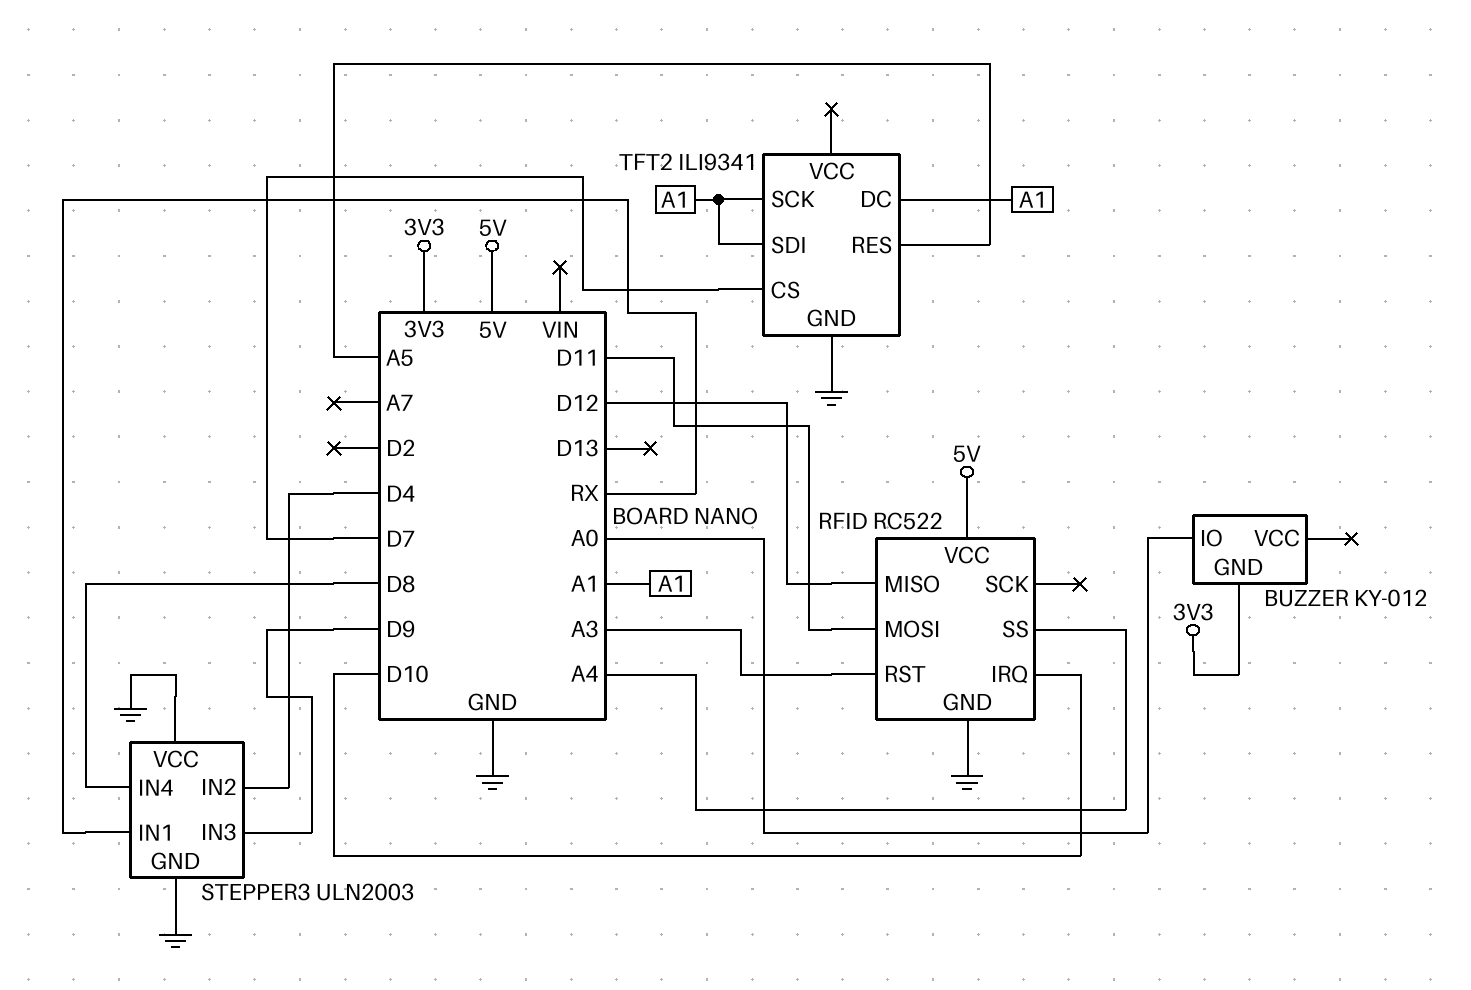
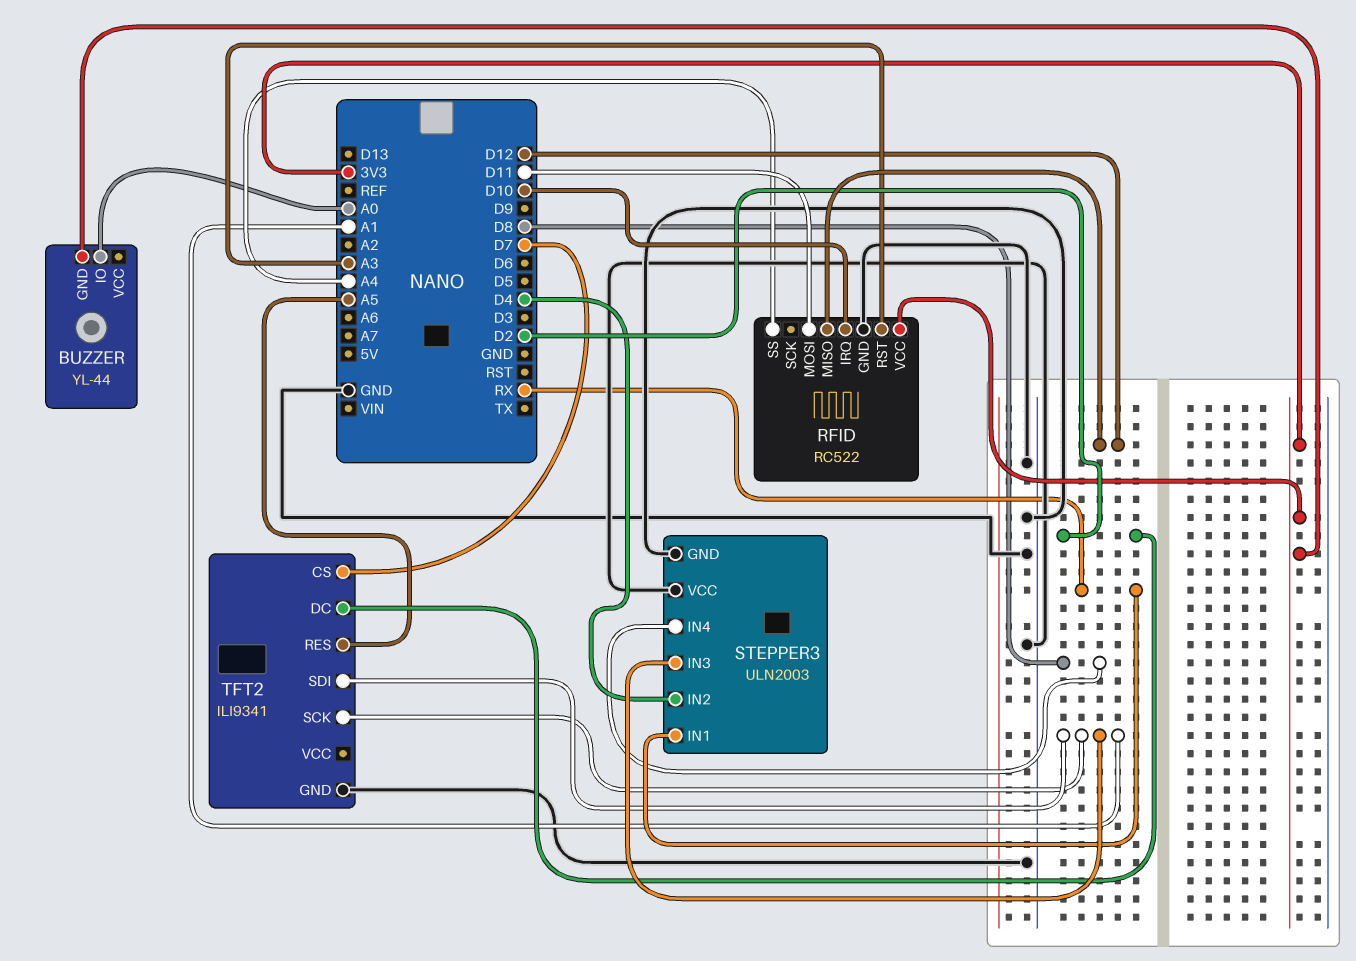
BUZZER: KY-012 -> YL-44
RFID pin VCC: 5V -> 3V3
STEPPER3 pin IN3: D9 -> A1
TFT2 pin DC: A1 -> D2

